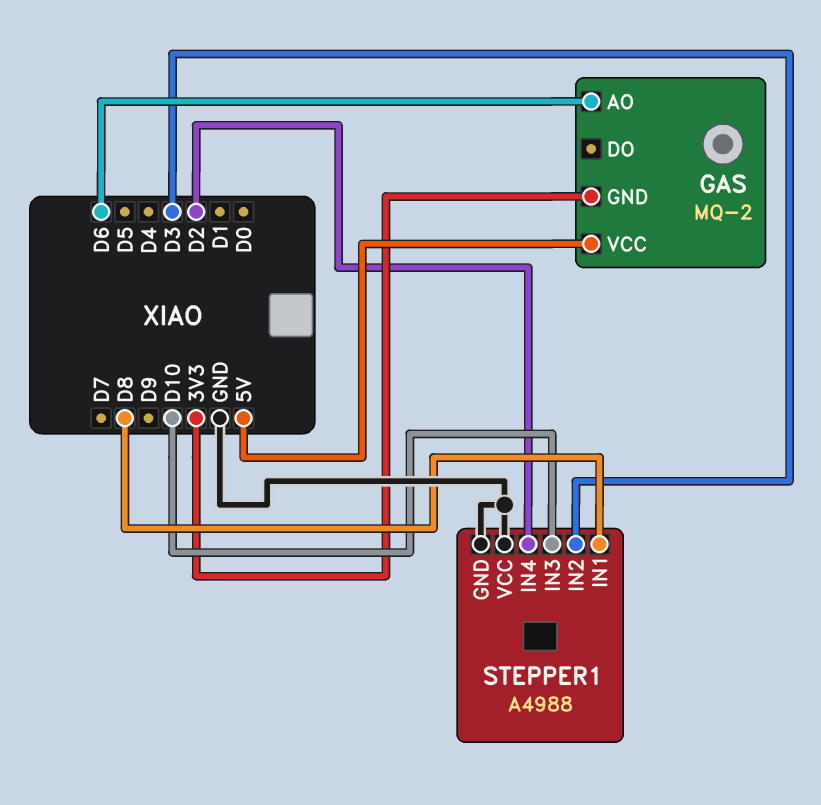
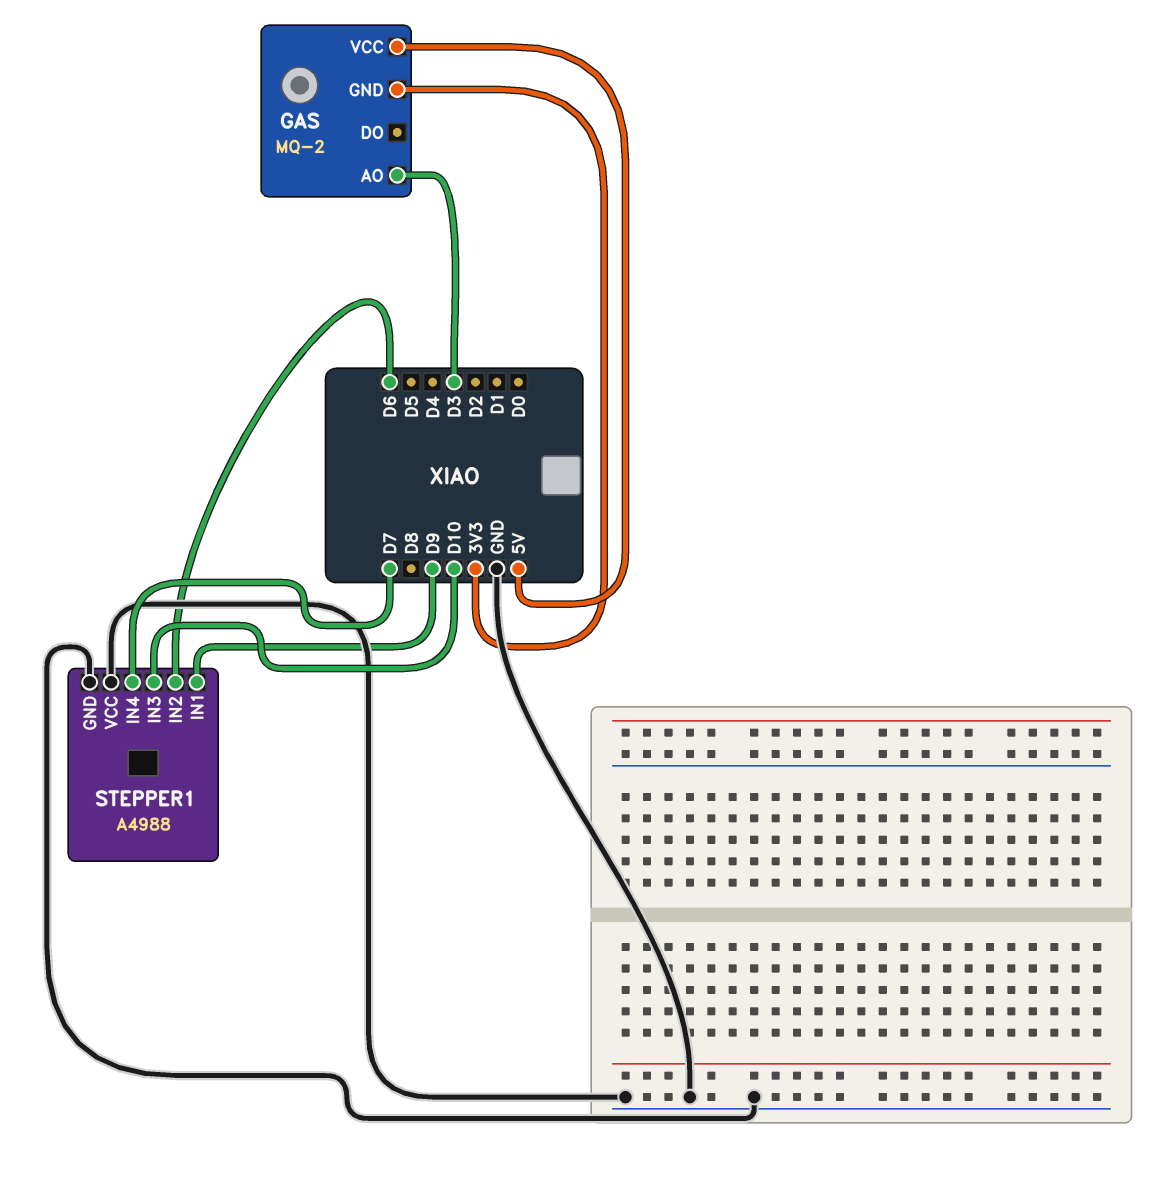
GAS pin AO: D6 -> D3
STEPPER1 pin IN1: D8 -> D9
STEPPER1 pin IN2: D3 -> D6
STEPPER1 pin IN4: D2 -> D7

